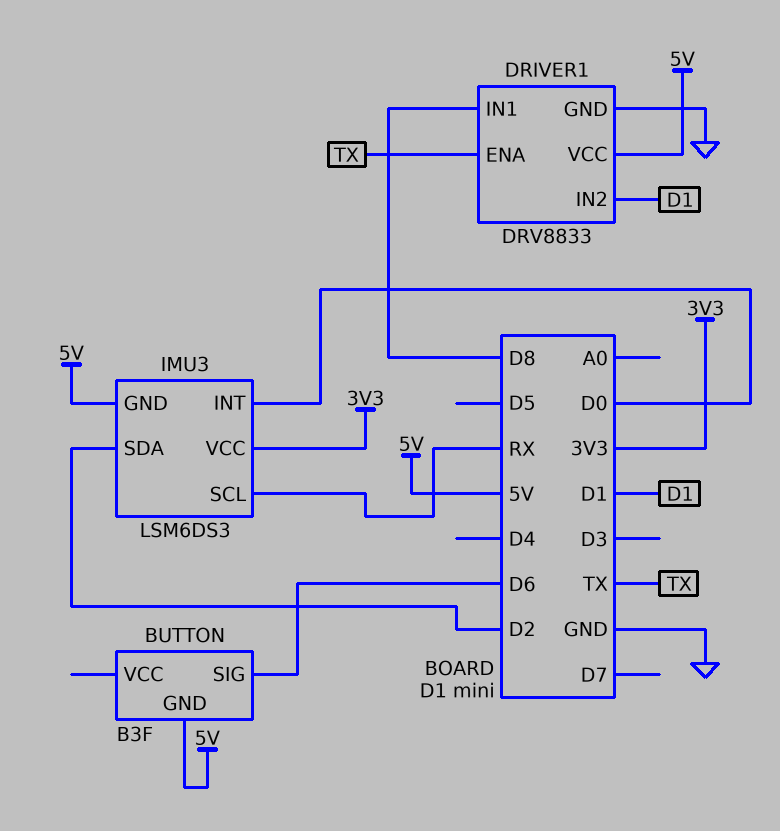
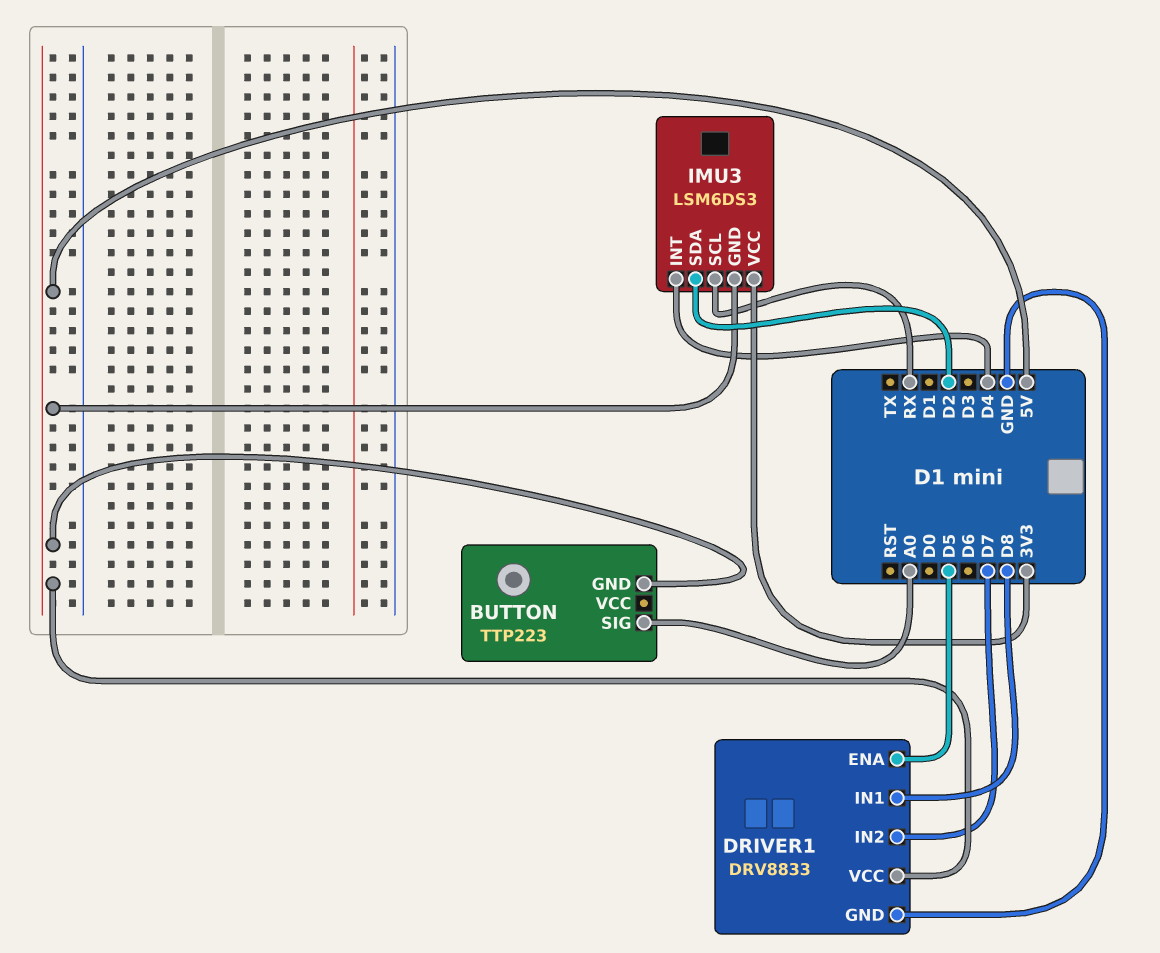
BUTTON: B3F -> TTP223
BUTTON pin SIG: D6 -> A0
DRIVER1 pin ENA: TX -> D5
DRIVER1 pin IN2: D1 -> D7
IMU3 pin INT: D0 -> D4

